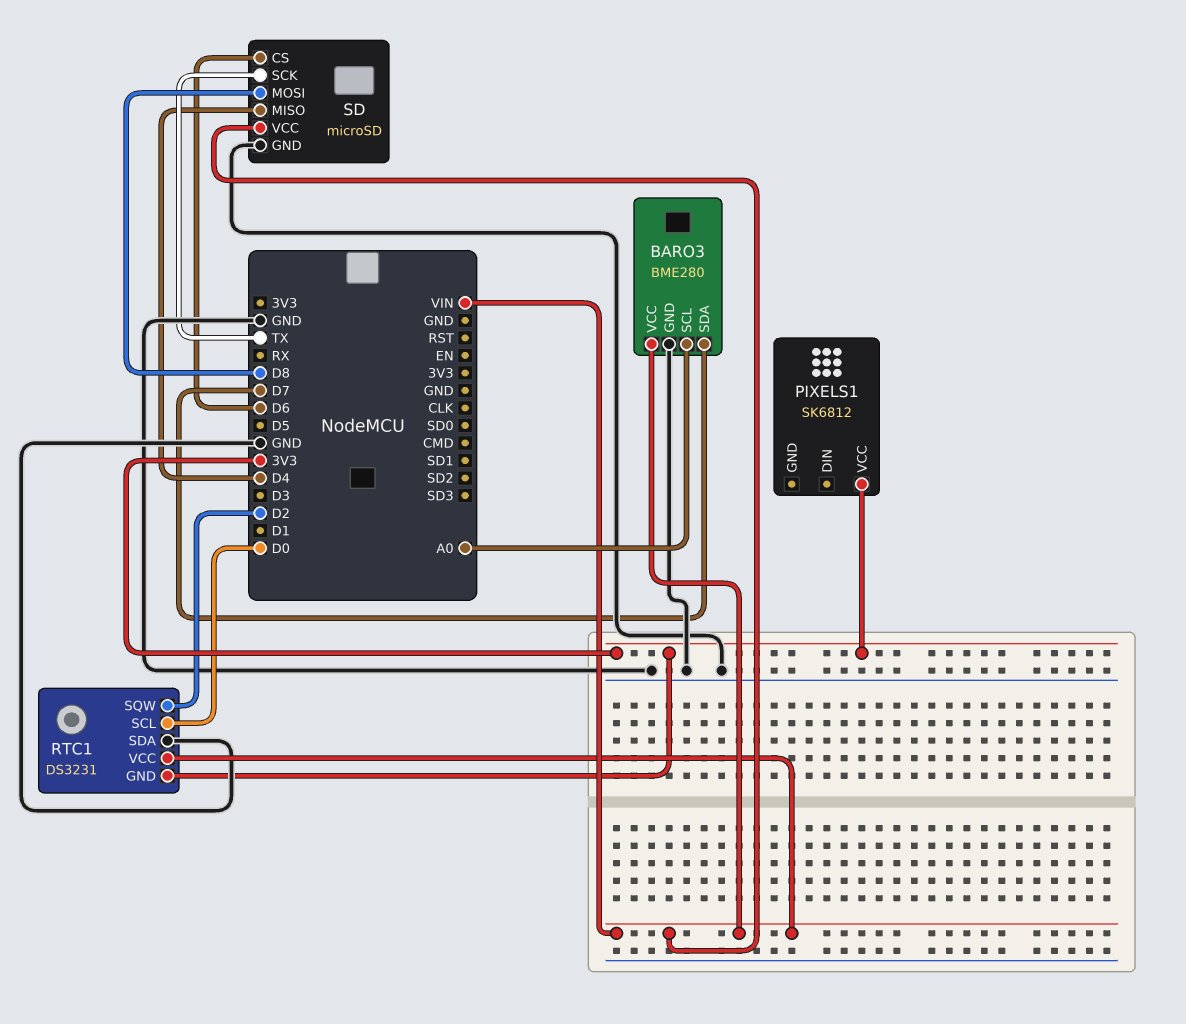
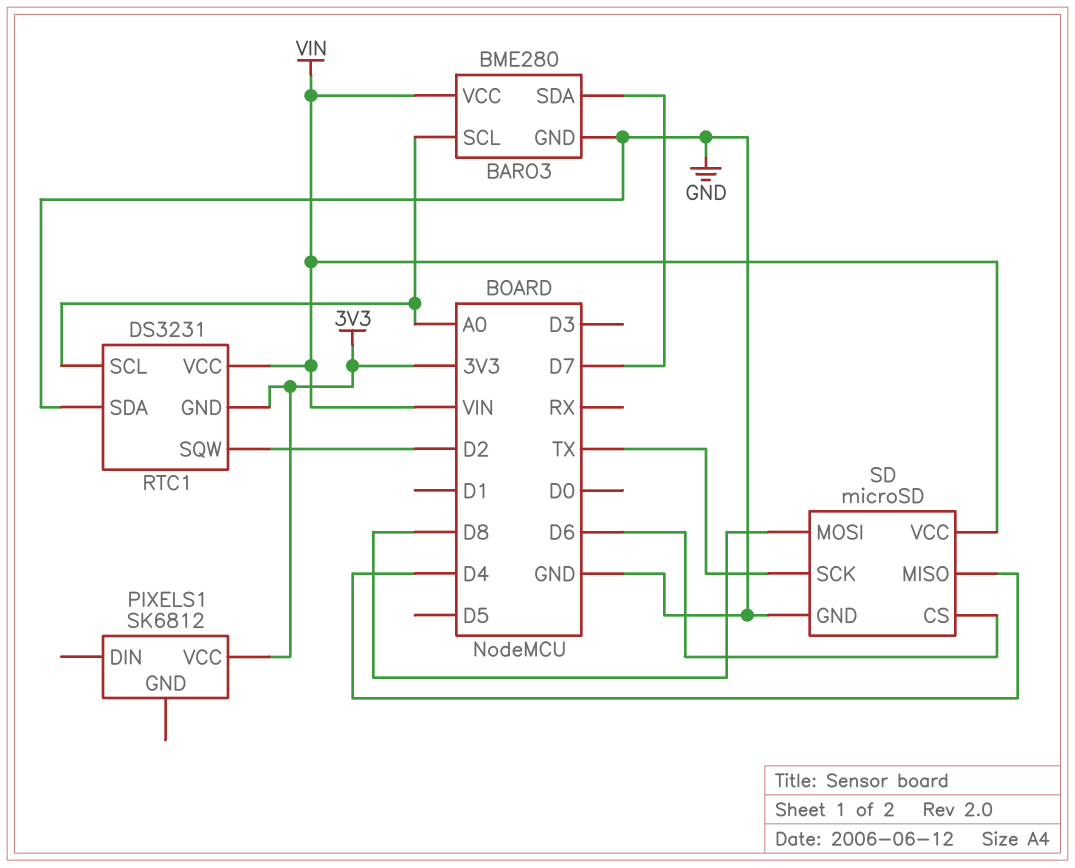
RTC1 pin SCL: D0 -> A0

